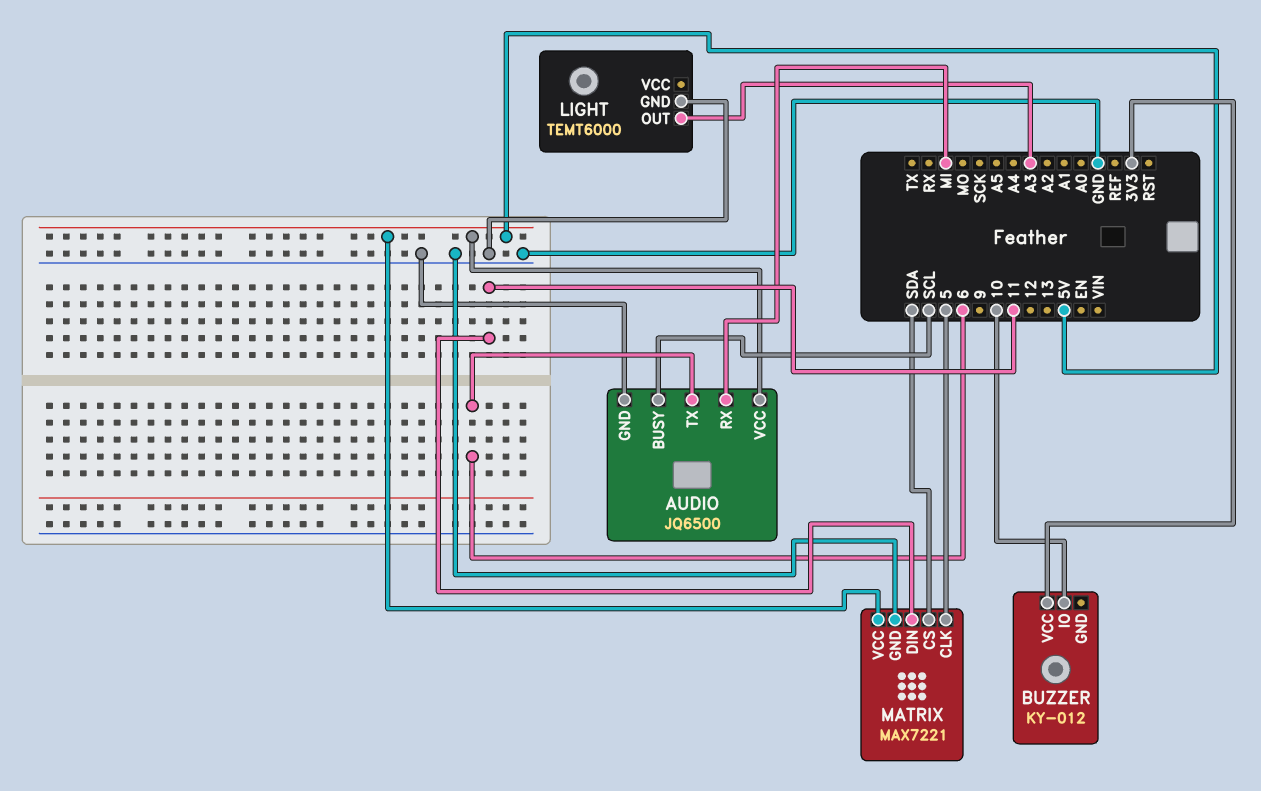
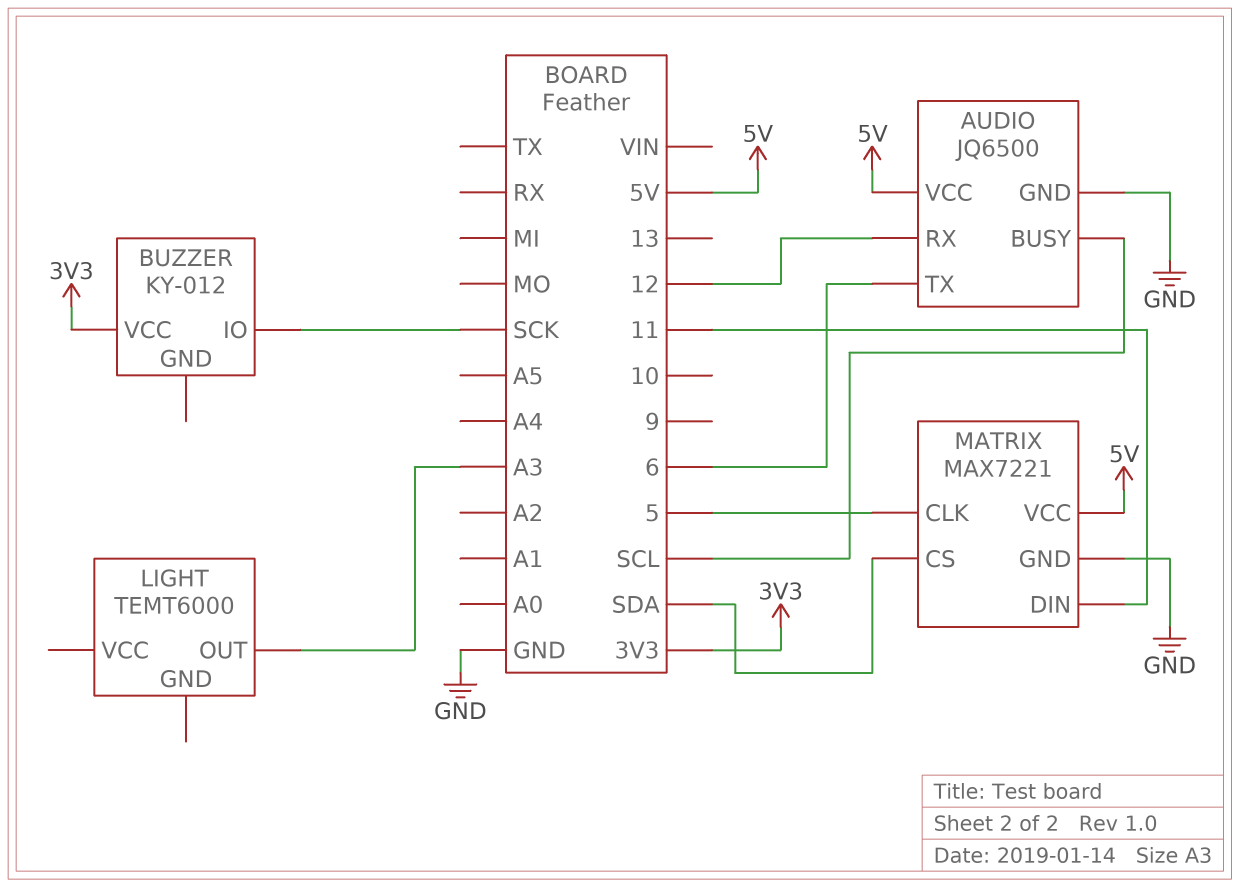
AUDIO pin RX: MI -> 12
BUZZER pin IO: 10 -> SCK
LIGHT pin GND: GND -> none

